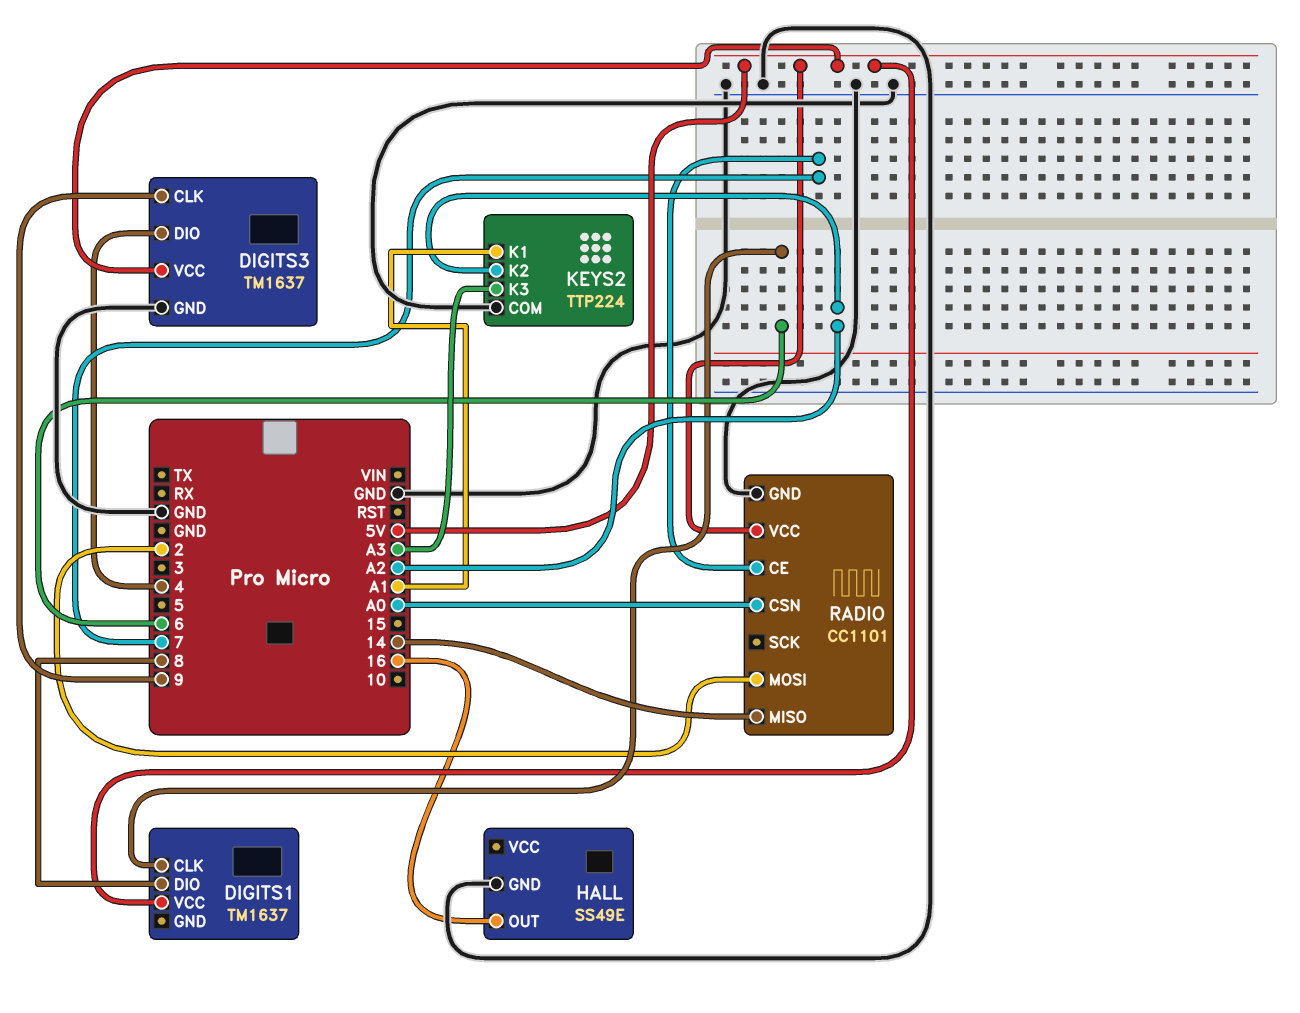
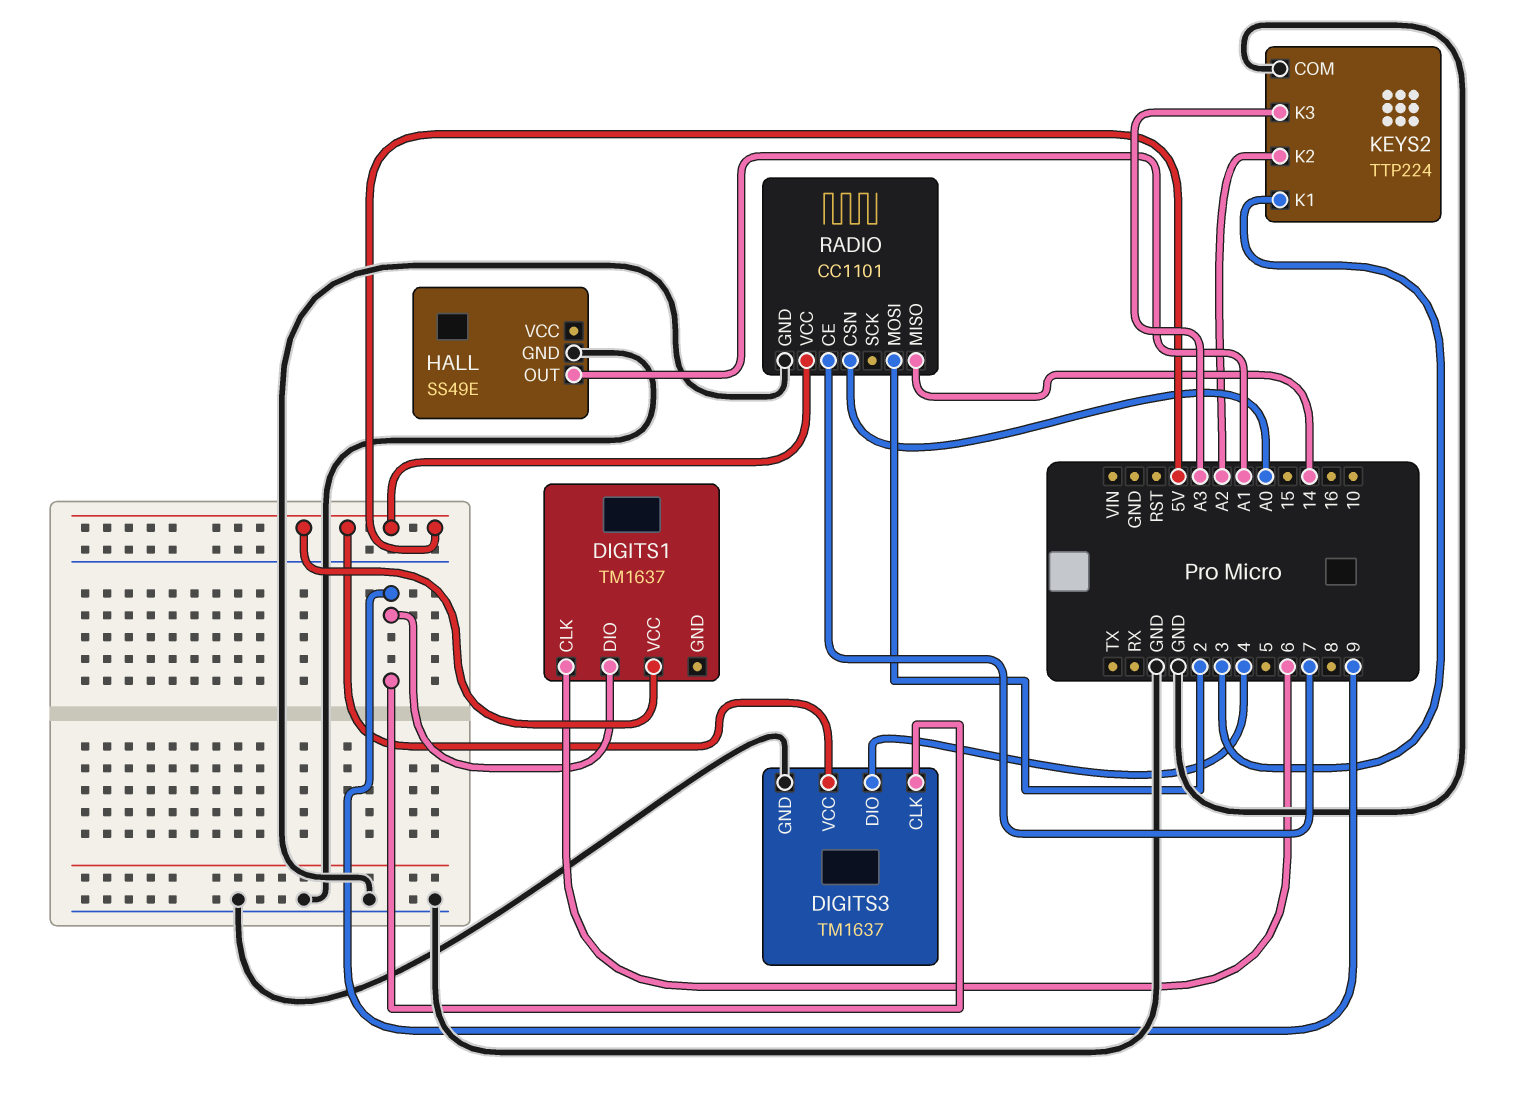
DIGITS1 pin DIO: 8 -> 9
HALL pin OUT: 16 -> A1
KEYS2 pin K1: A1 -> 3

